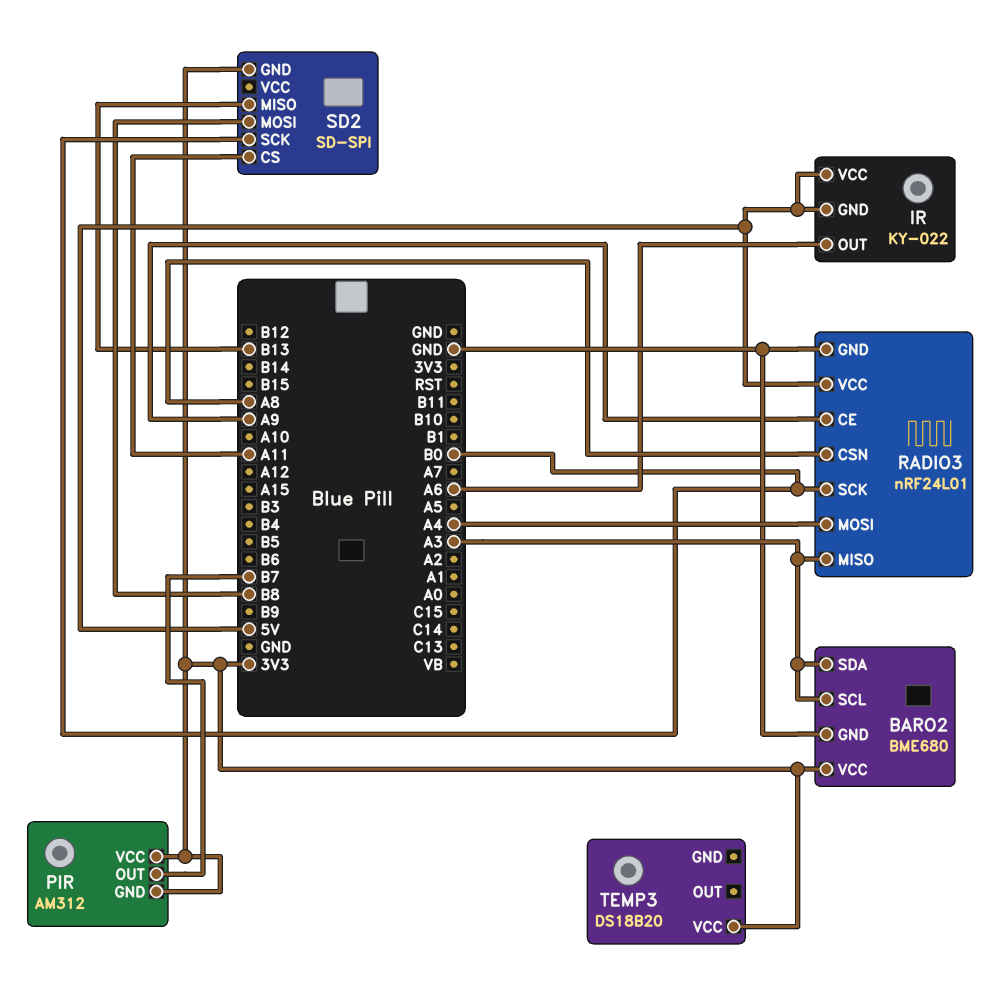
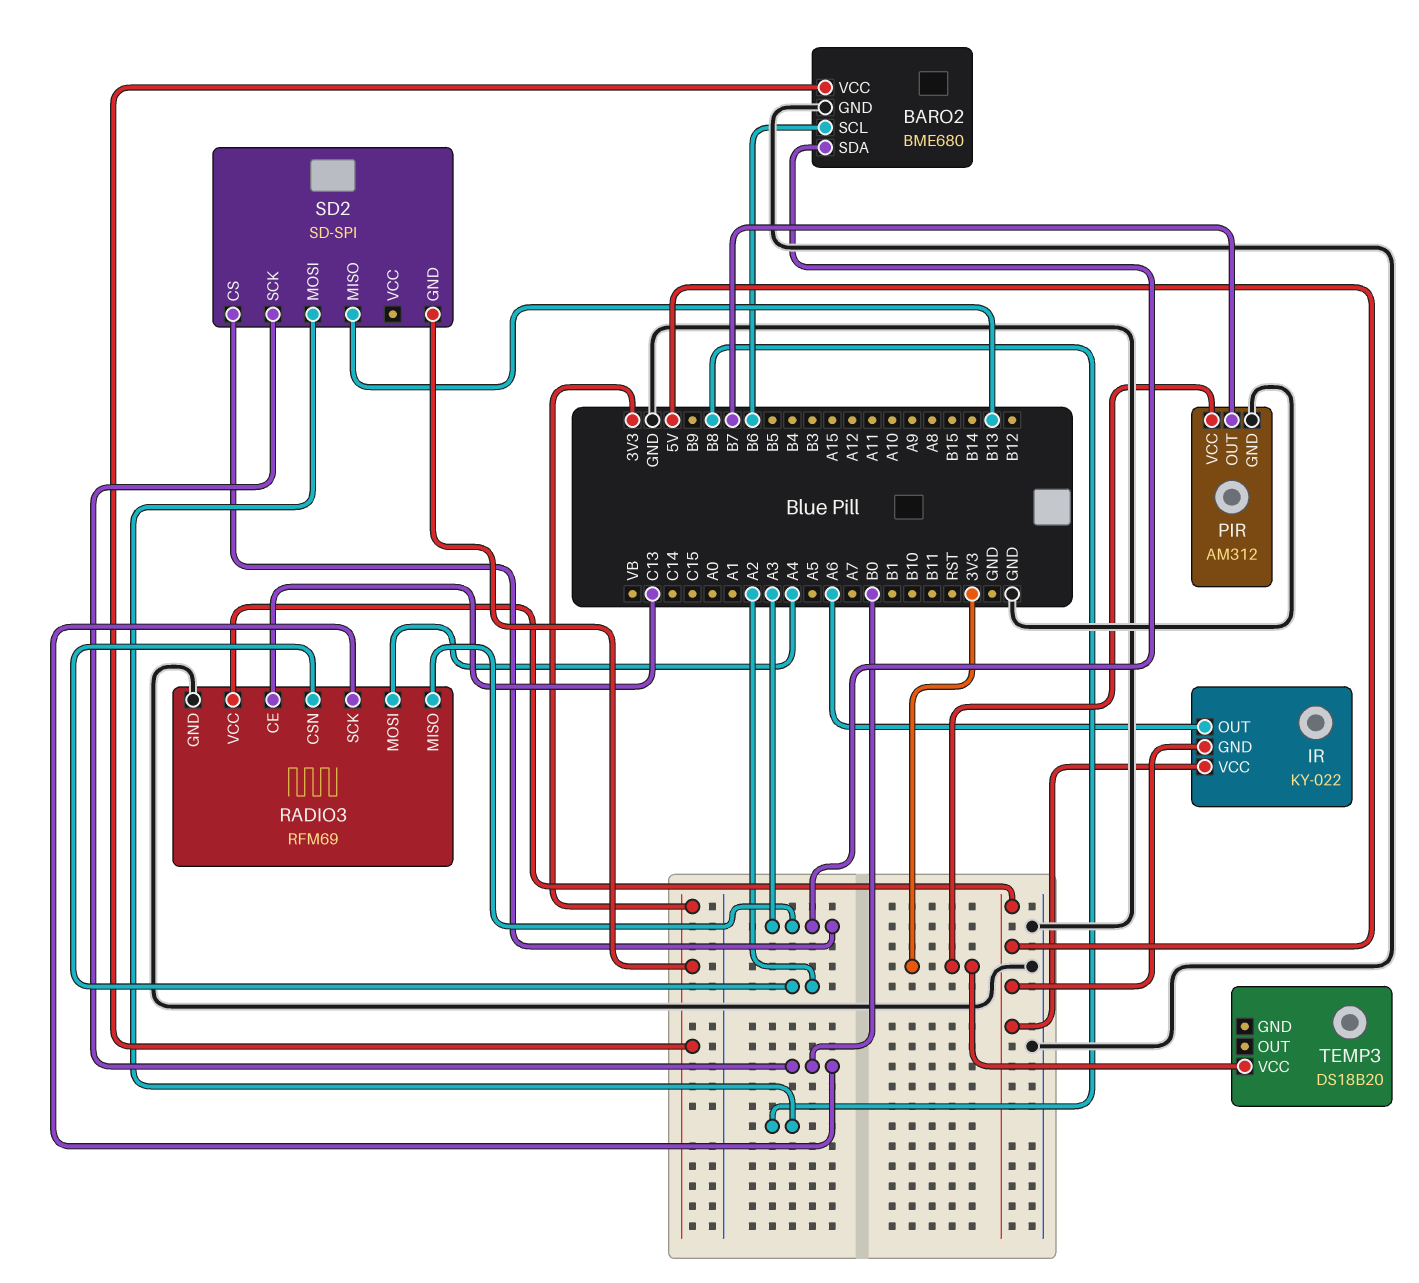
BARO2 pin SCL: A3 -> B6
PIR pin GND: 3V3 -> GND
RADIO3: nRF24L01 -> RFM69
RADIO3 pin CE: A9 -> C13
RADIO3 pin CSN: A8 -> A2
SD2 pin CS: A11 -> A3

